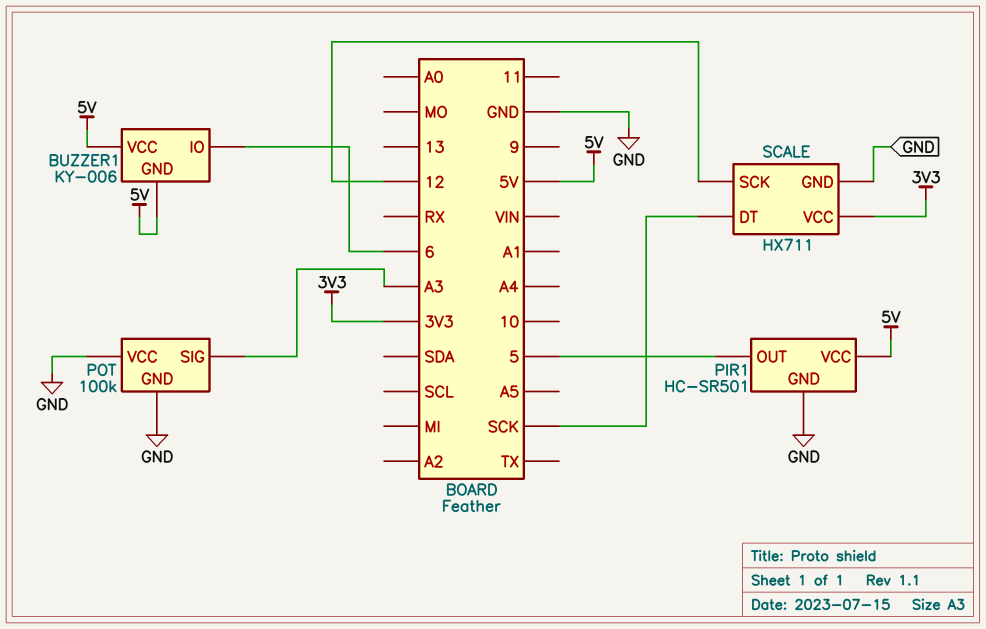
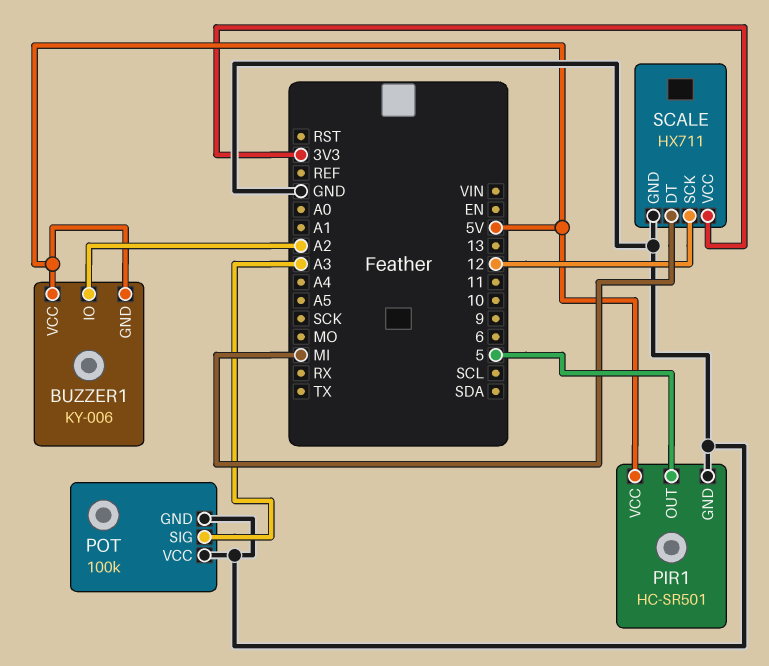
BUZZER1 pin IO: 6 -> A2
SCALE pin DT: SCK -> MI

